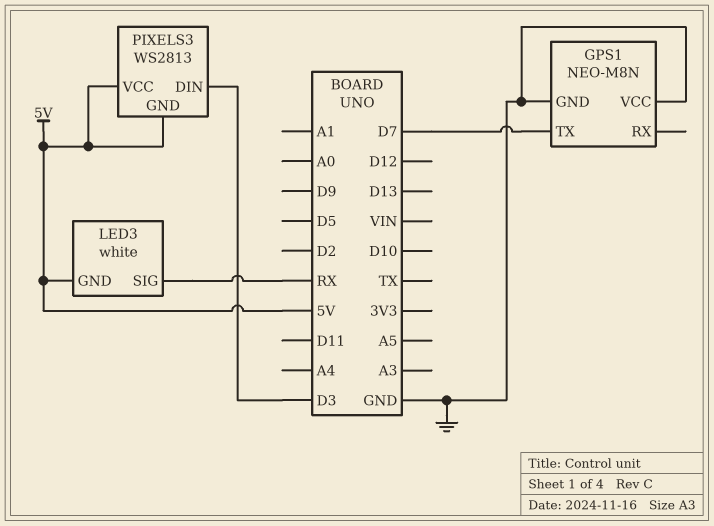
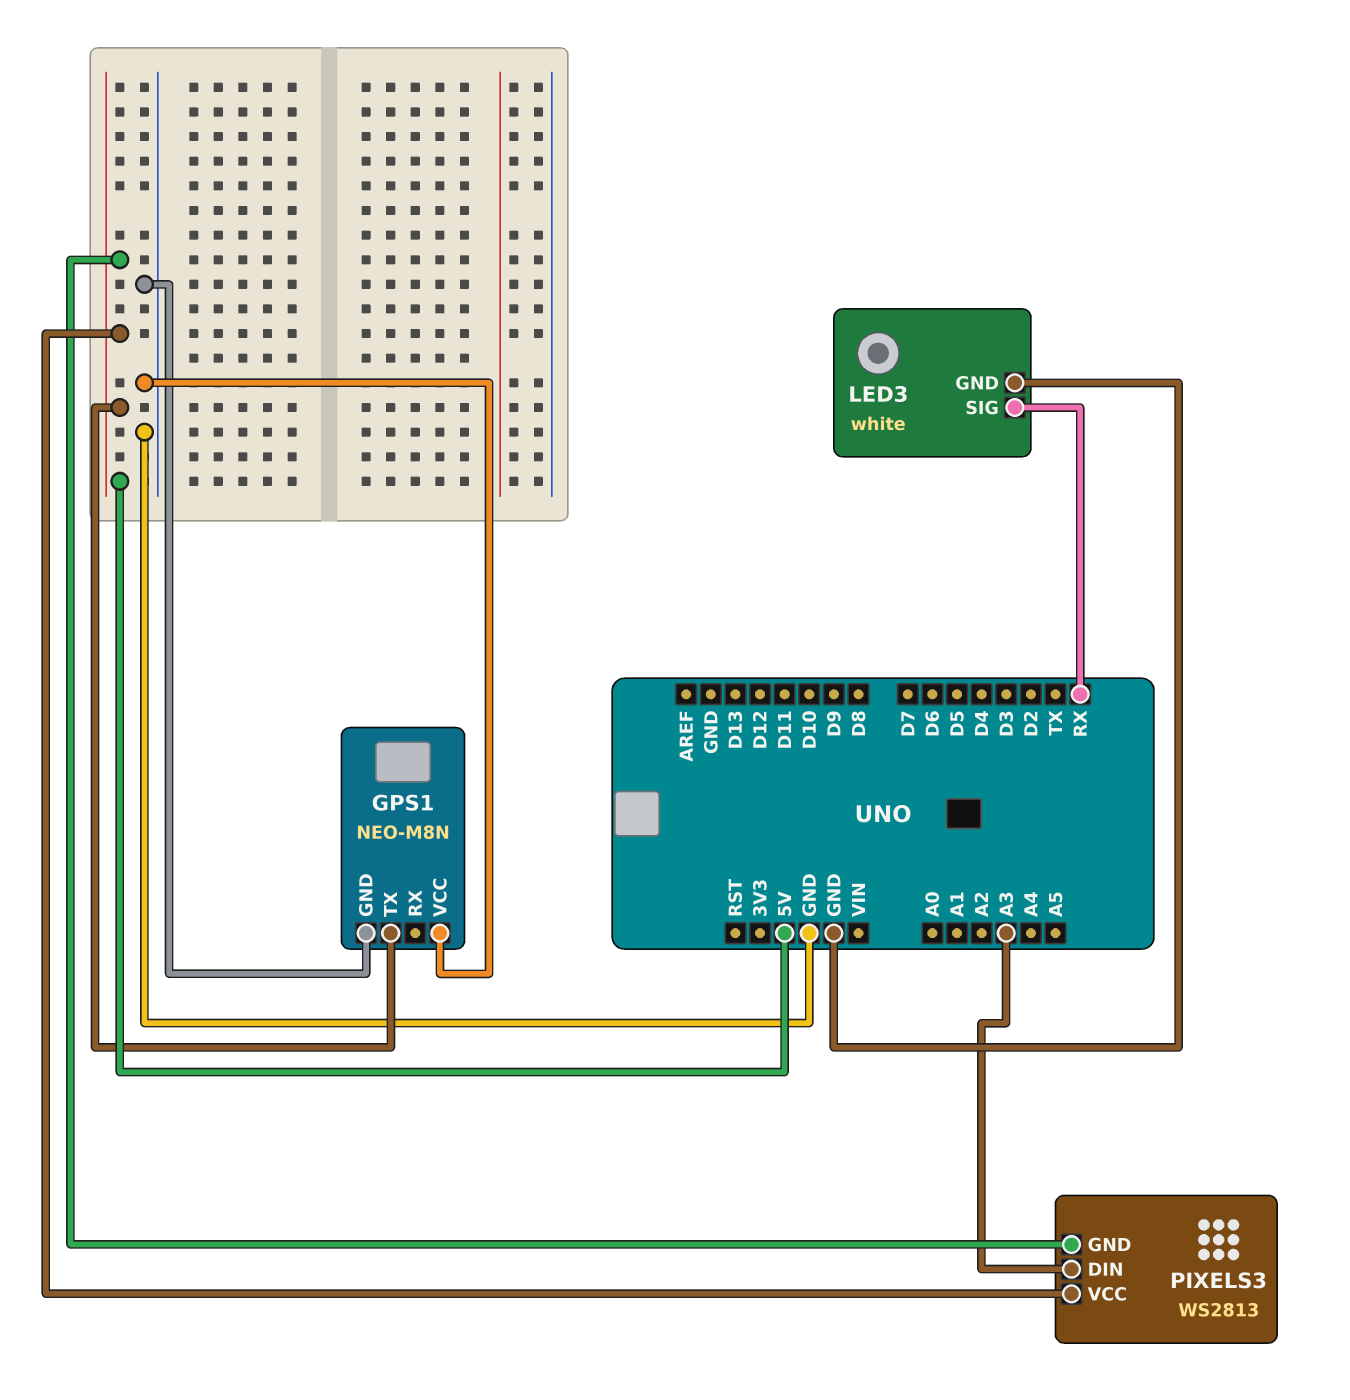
GPS1 pin TX: D7 -> 5V
LED3 pin GND: 5V -> GND
PIXELS3 pin DIN: D3 -> A3

